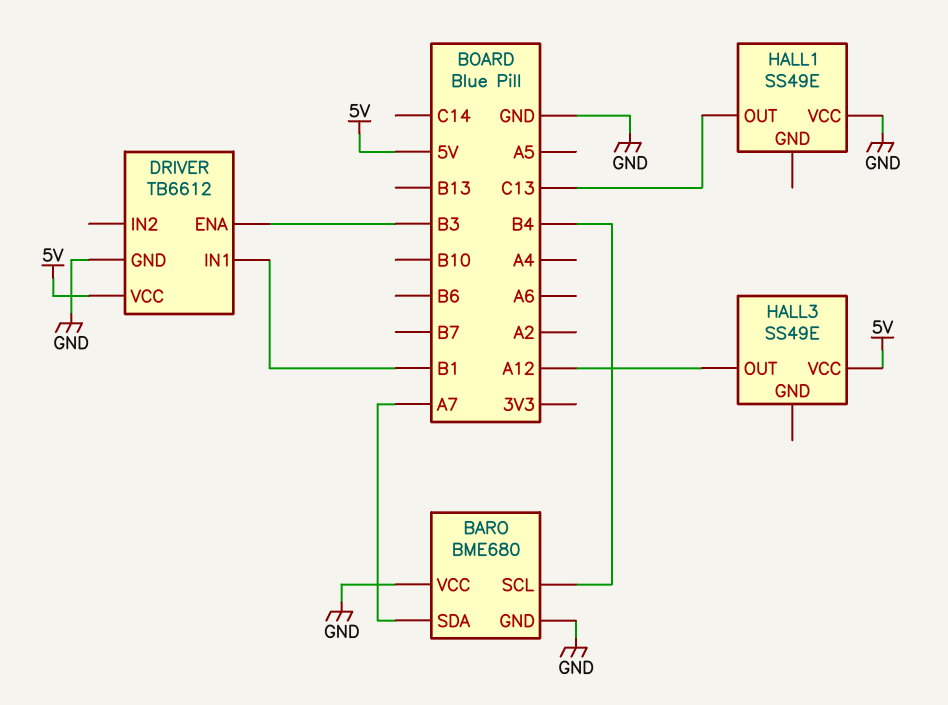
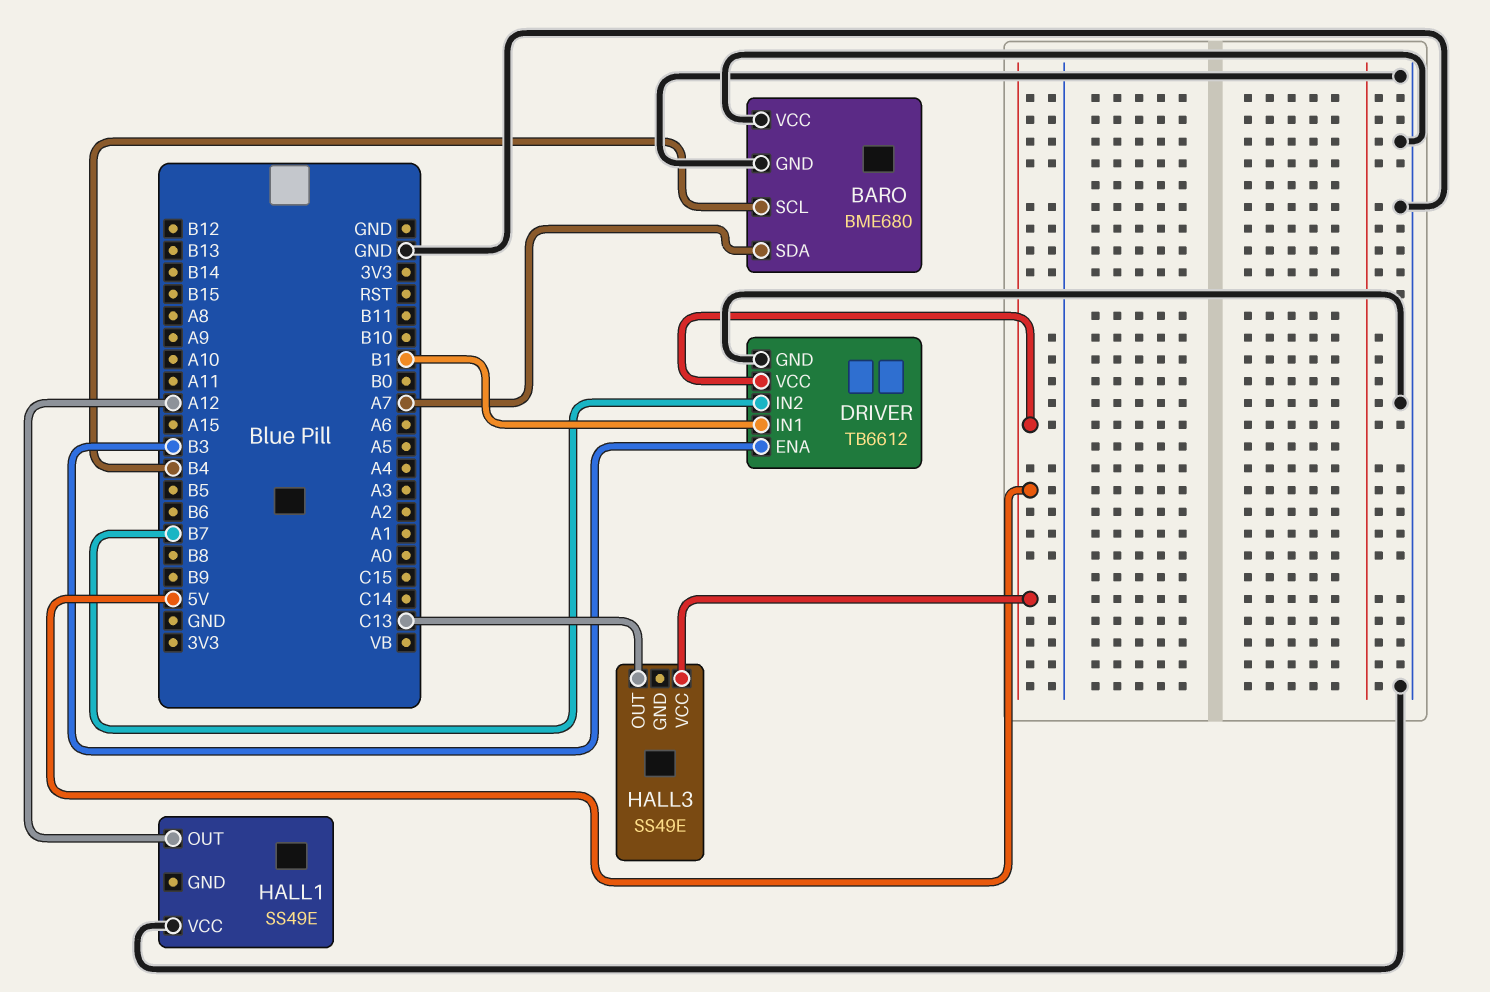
DRIVER pin IN2: none -> B7
HALL1 pin OUT: C13 -> A12
HALL3 pin OUT: A12 -> C13

